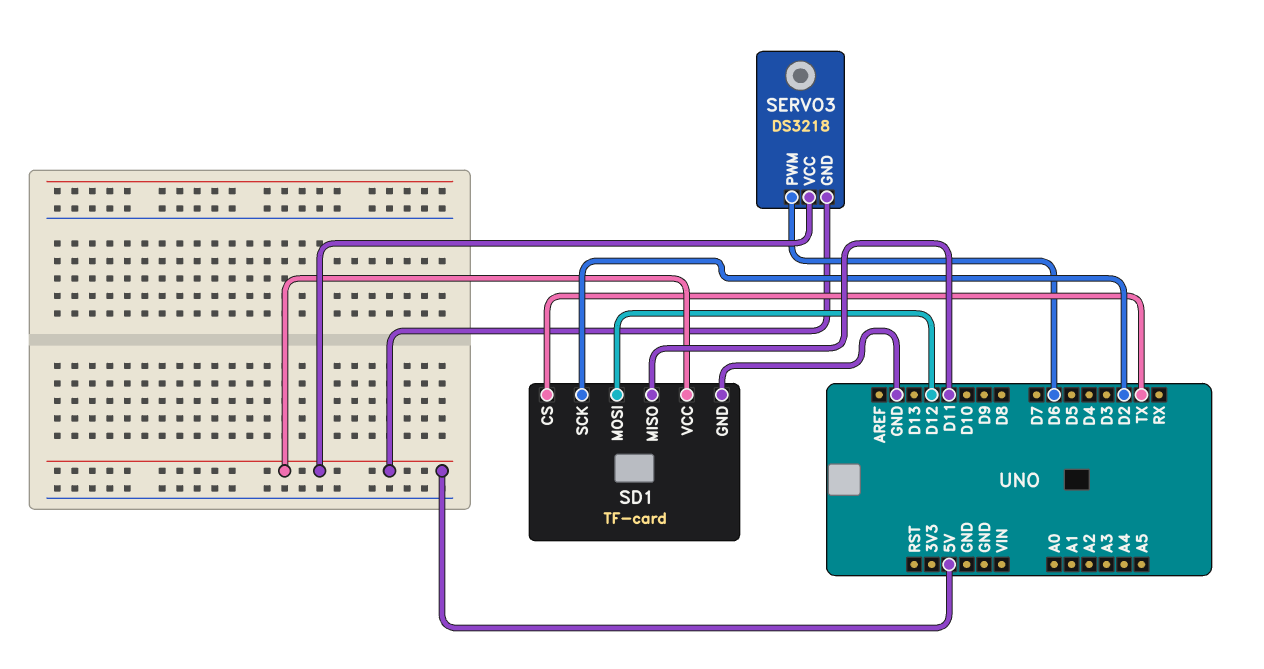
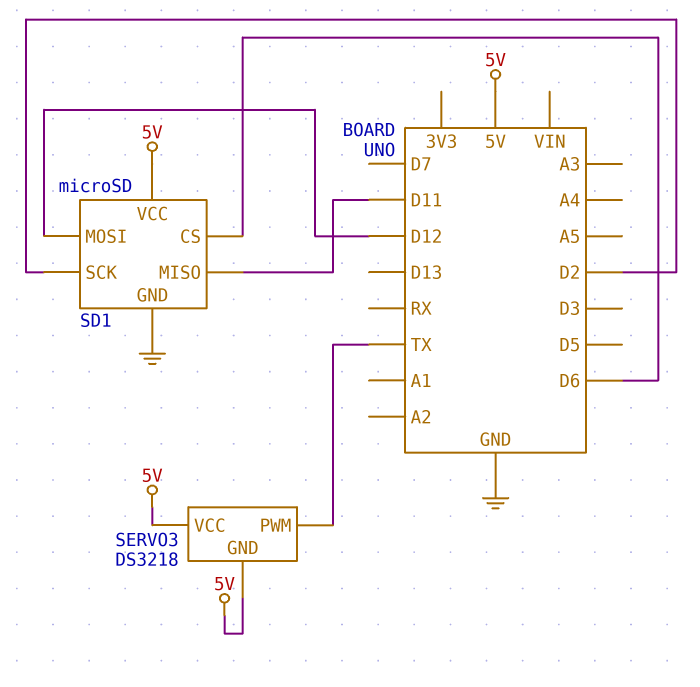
SD1: TF-card -> microSD
SD1 pin CS: TX -> D6
SERVO3 pin PWM: D6 -> TX

